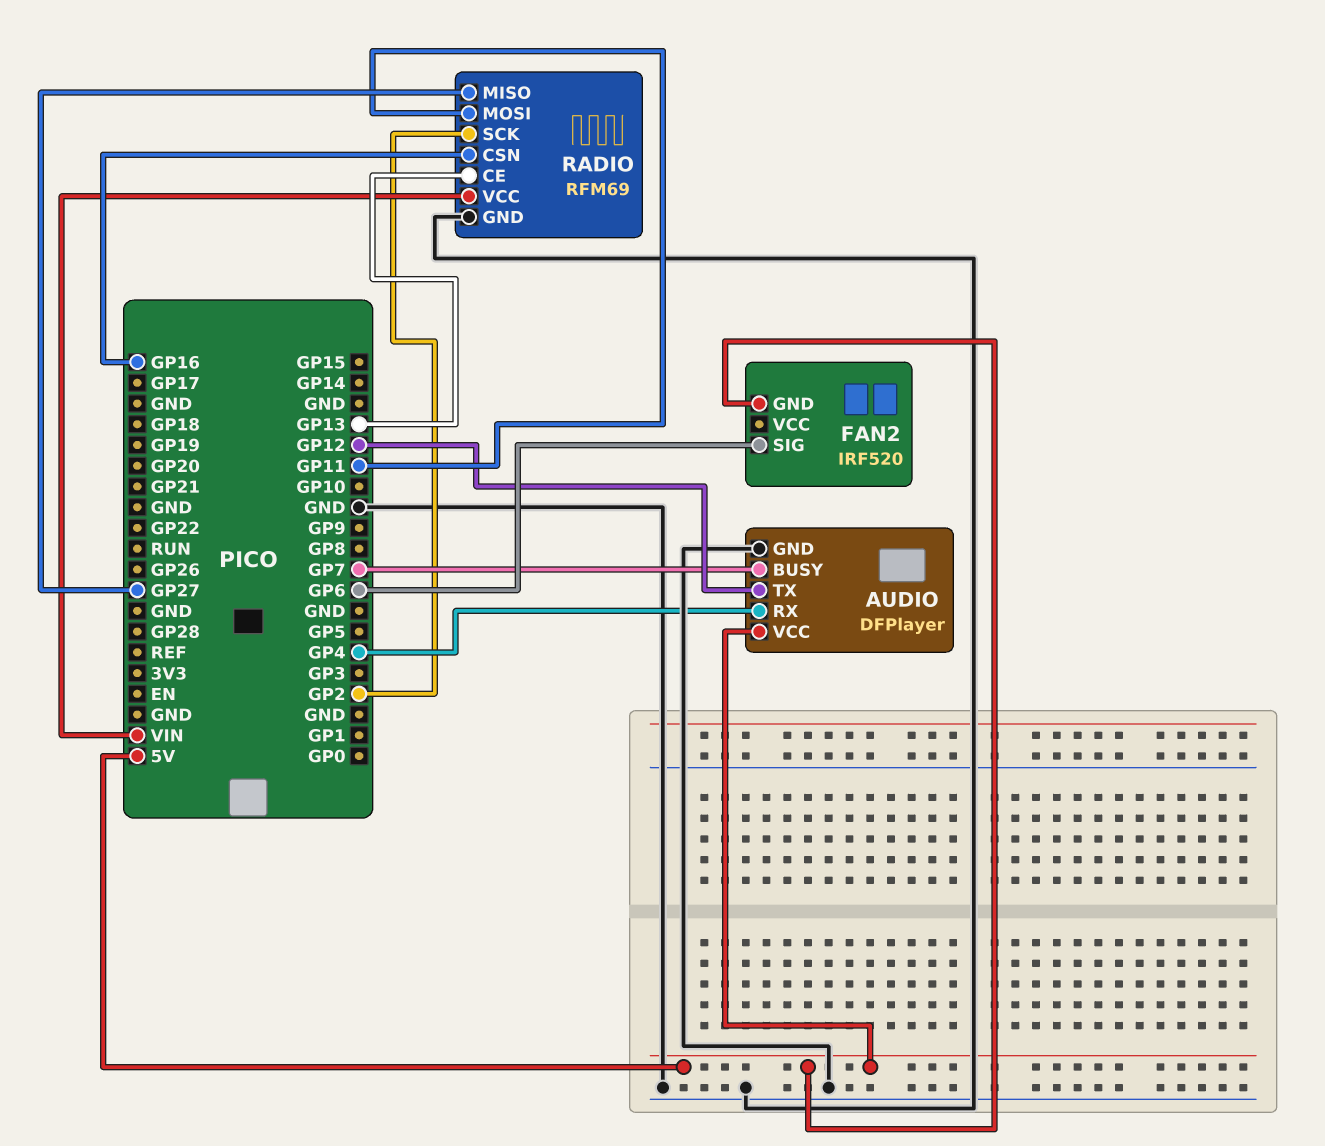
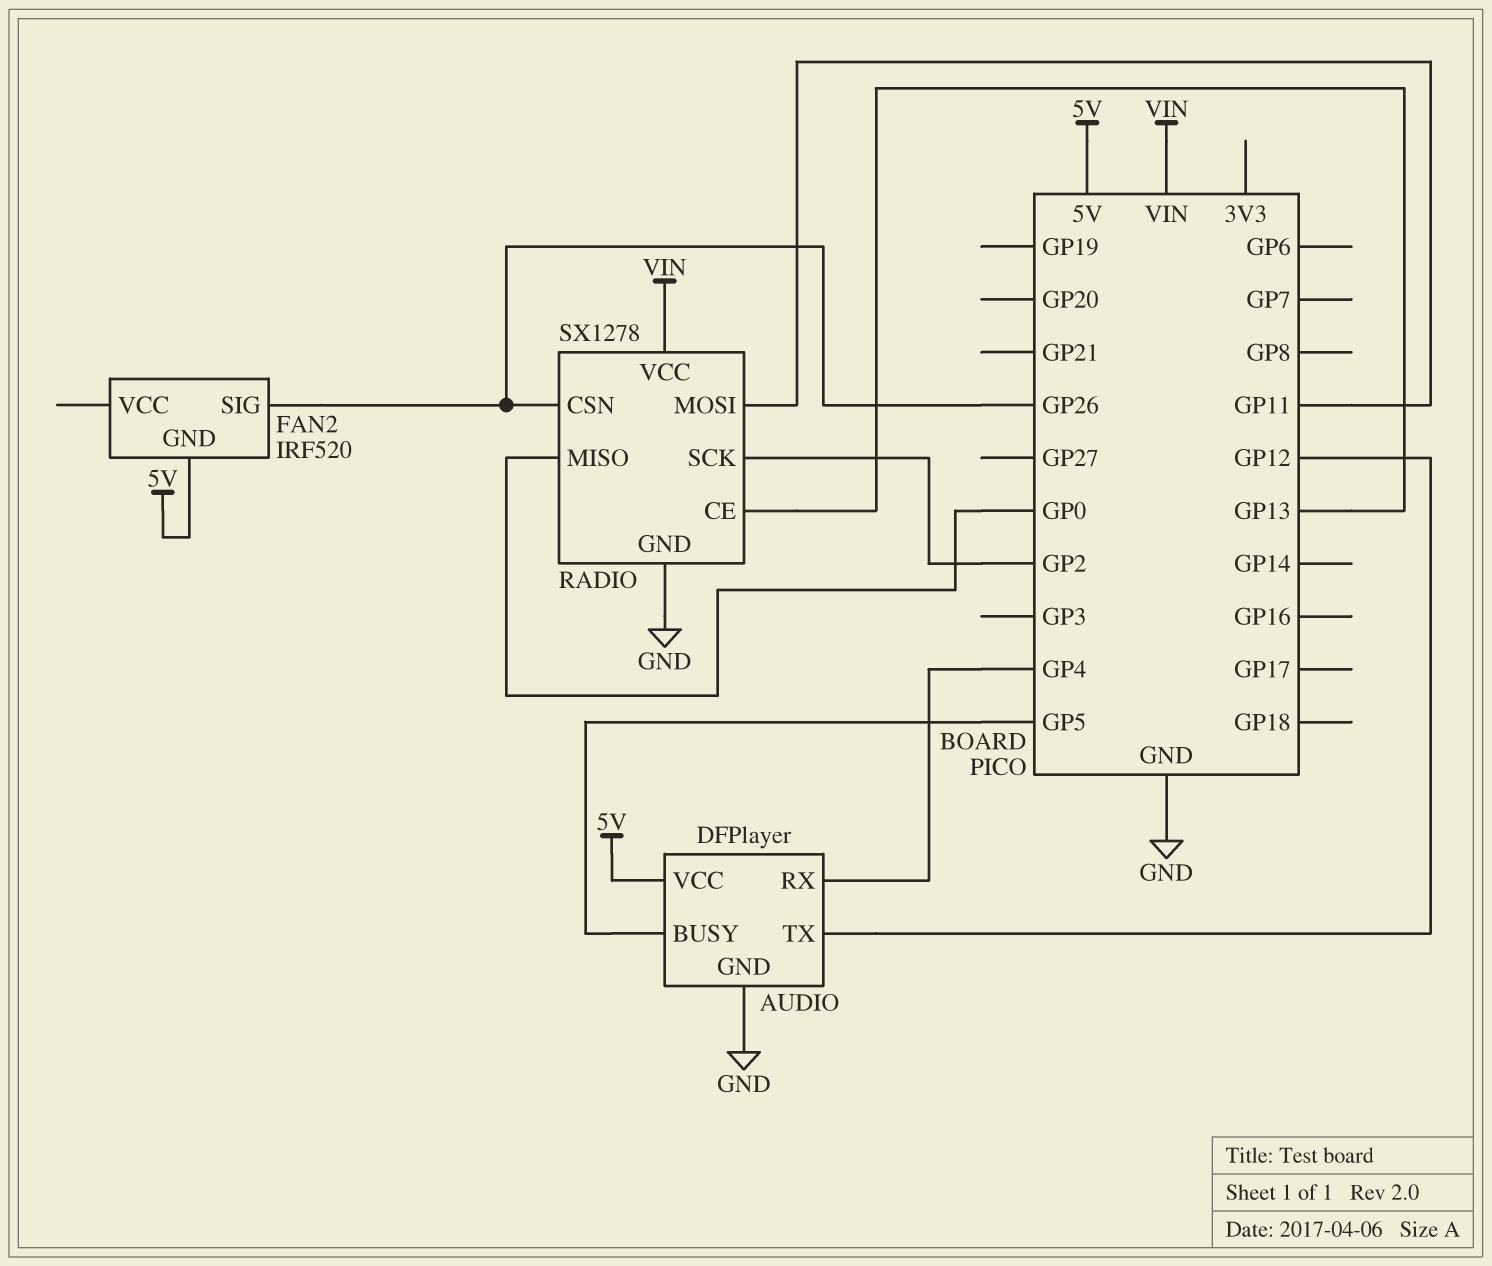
AUDIO pin BUSY: GP7 -> GP5
FAN2 pin SIG: GP6 -> GP26
RADIO: RFM69 -> SX1278
RADIO pin CSN: GP16 -> GP26
RADIO pin MISO: GP27 -> GP0

